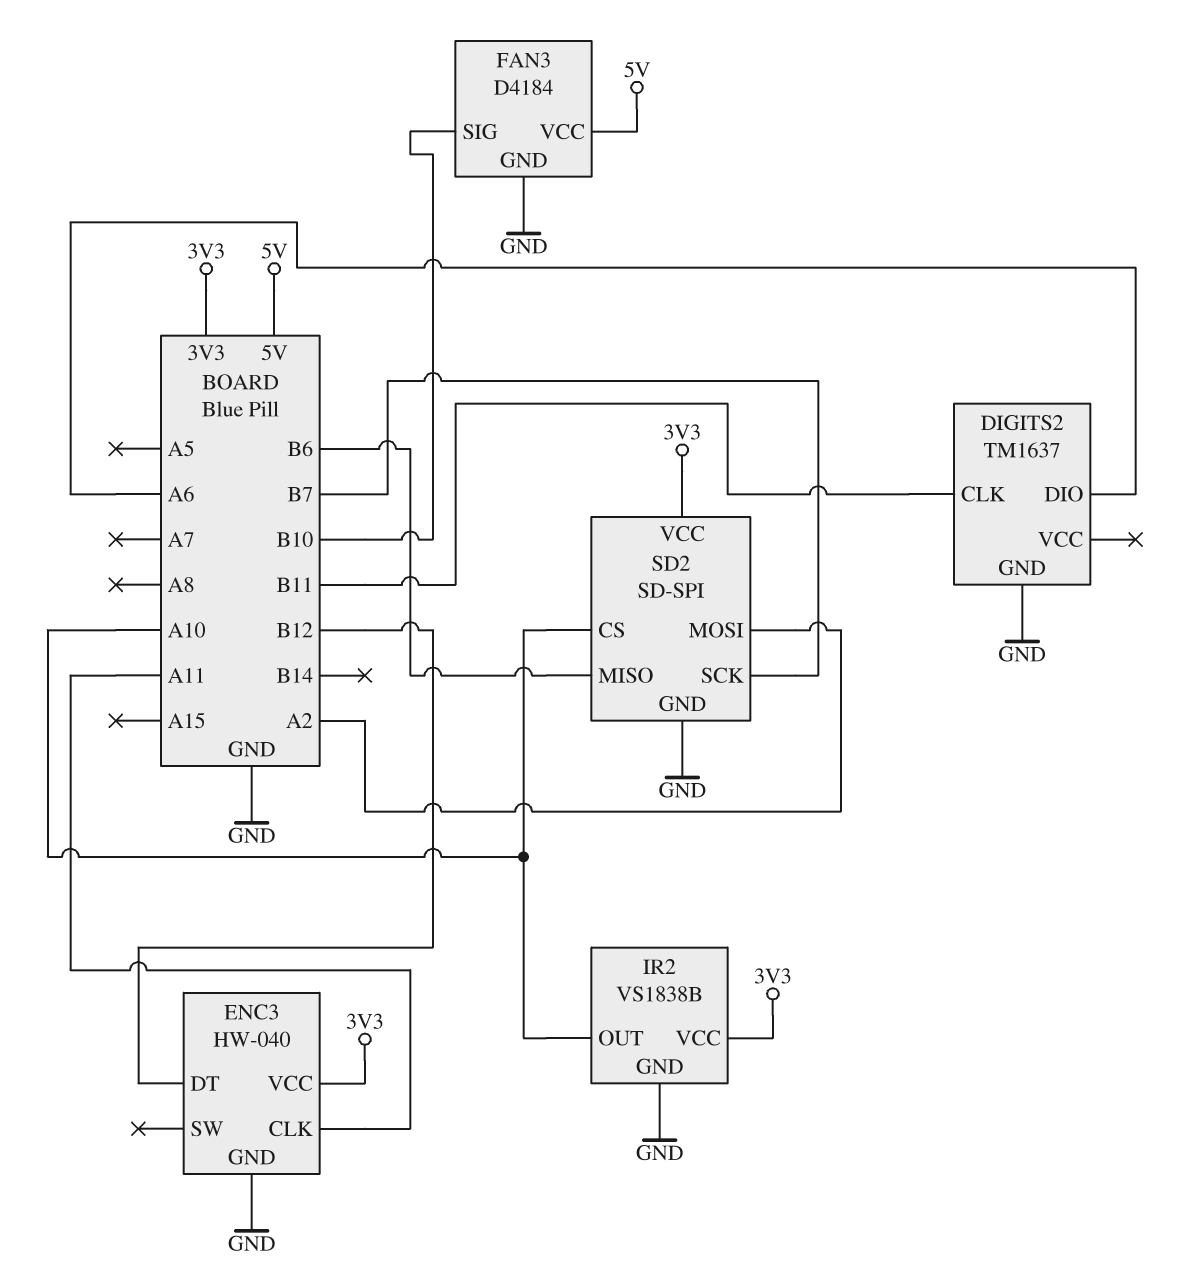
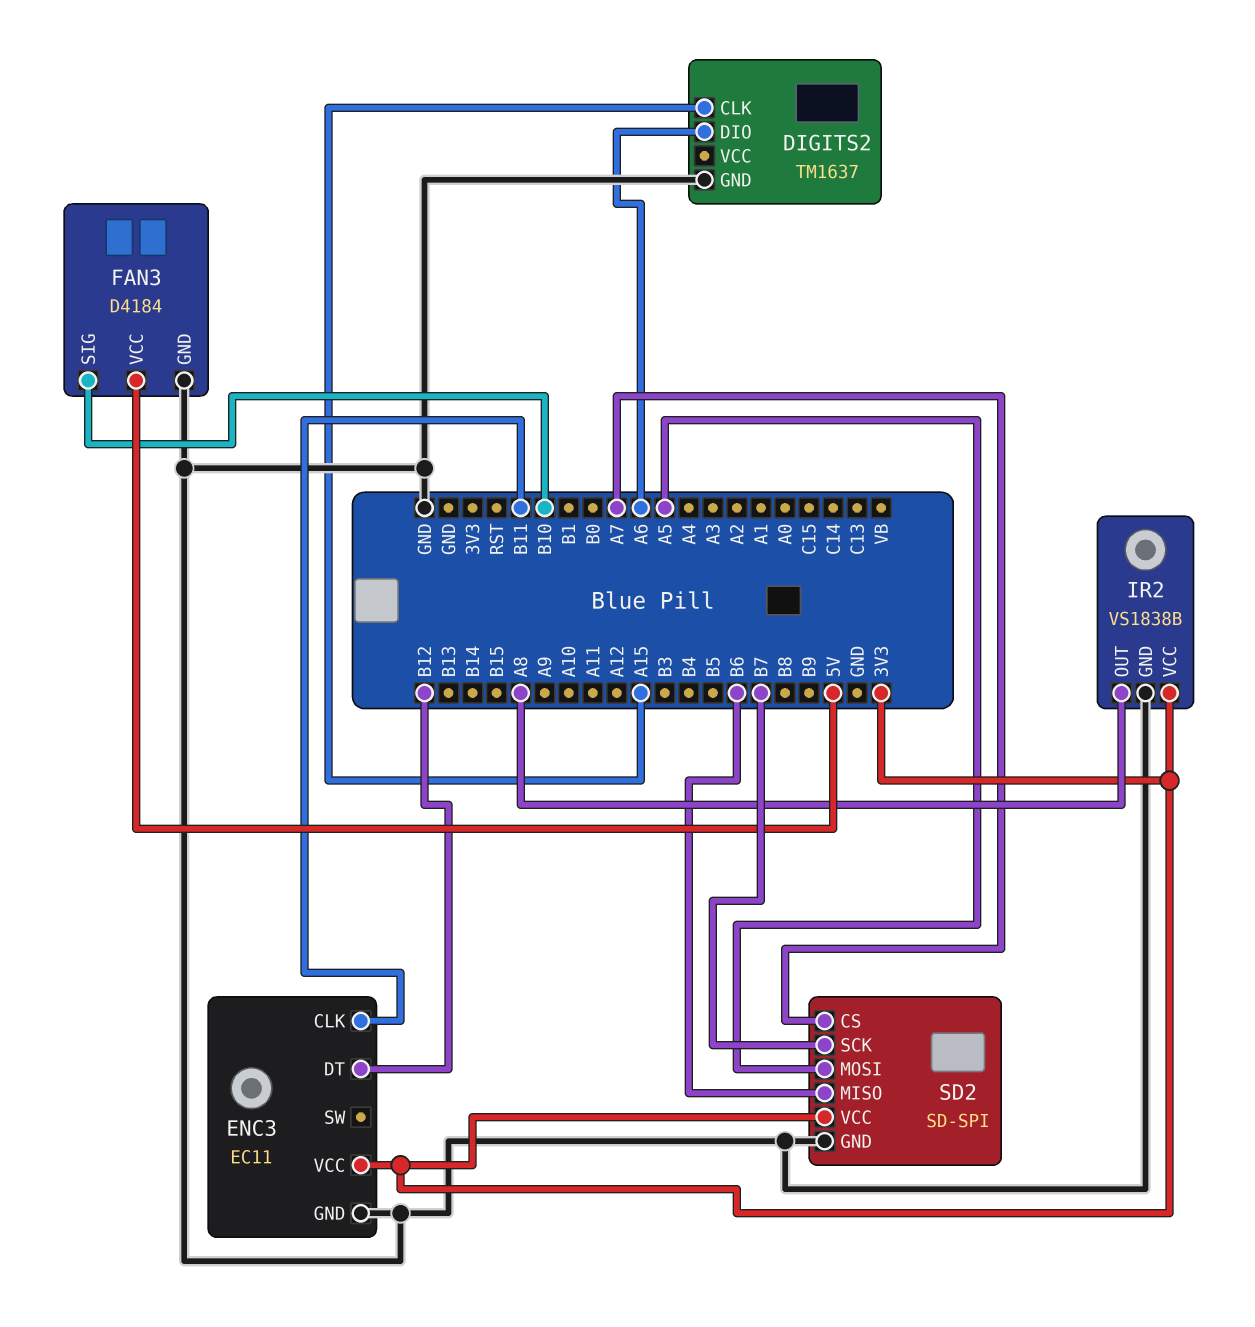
DIGITS2 pin CLK: B11 -> A15
ENC3: HW-040 -> EC11
ENC3 pin CLK: A11 -> B11
IR2 pin OUT: A10 -> A8
SD2 pin CS: A10 -> A7
SD2 pin MOSI: A2 -> A5

